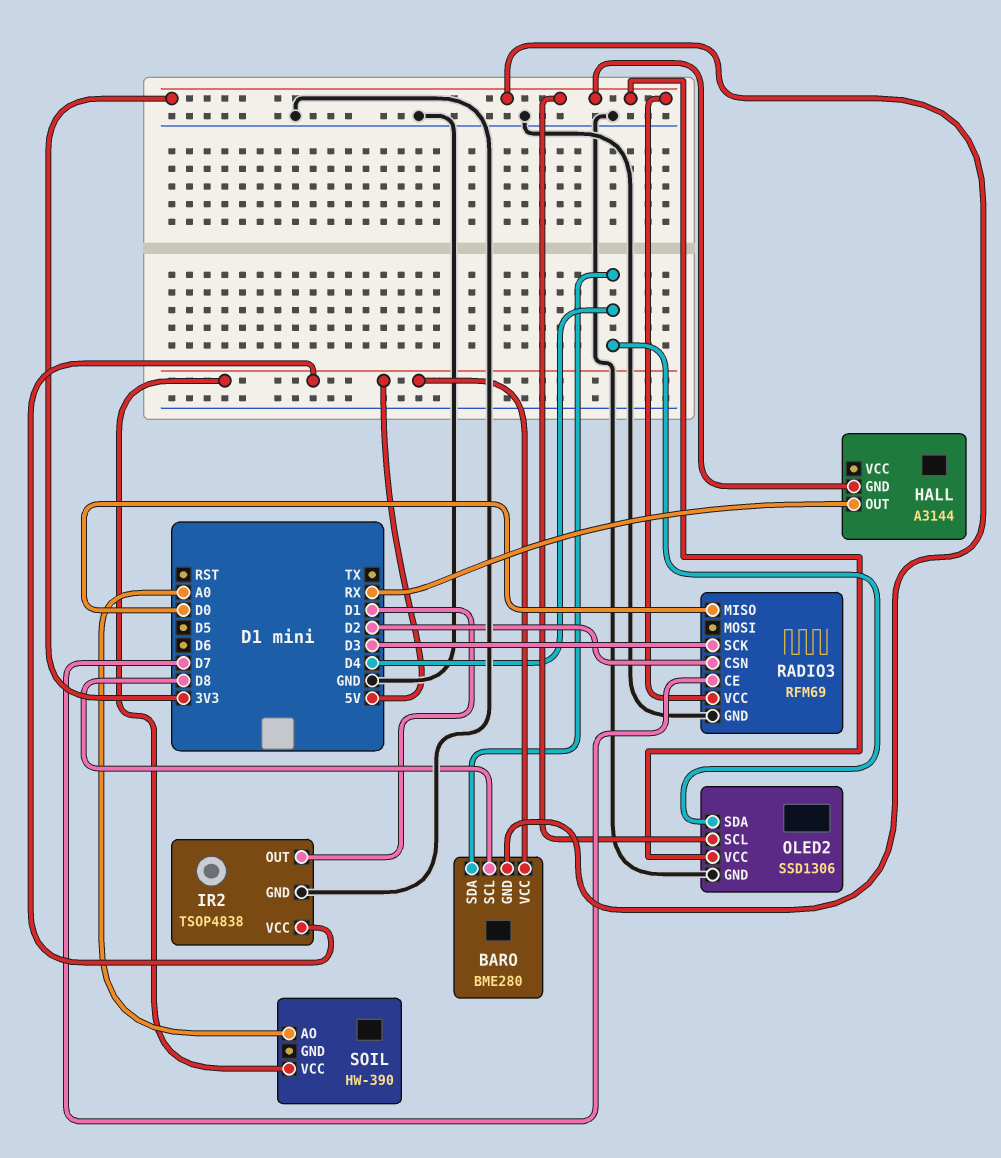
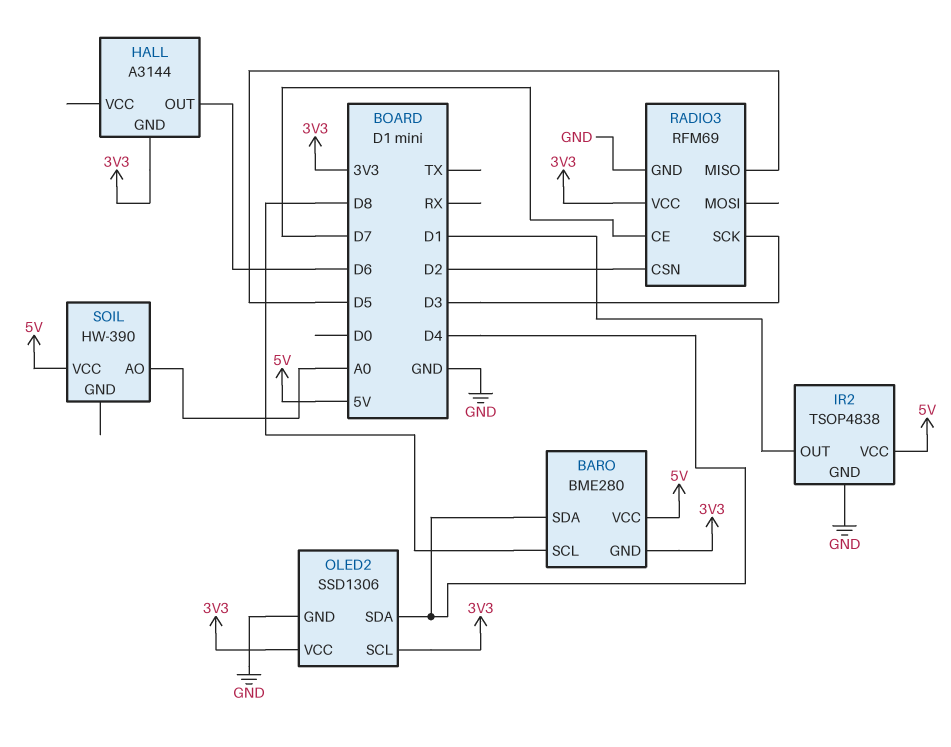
HALL pin OUT: RX -> D6
RADIO3 pin MISO: D0 -> D5

